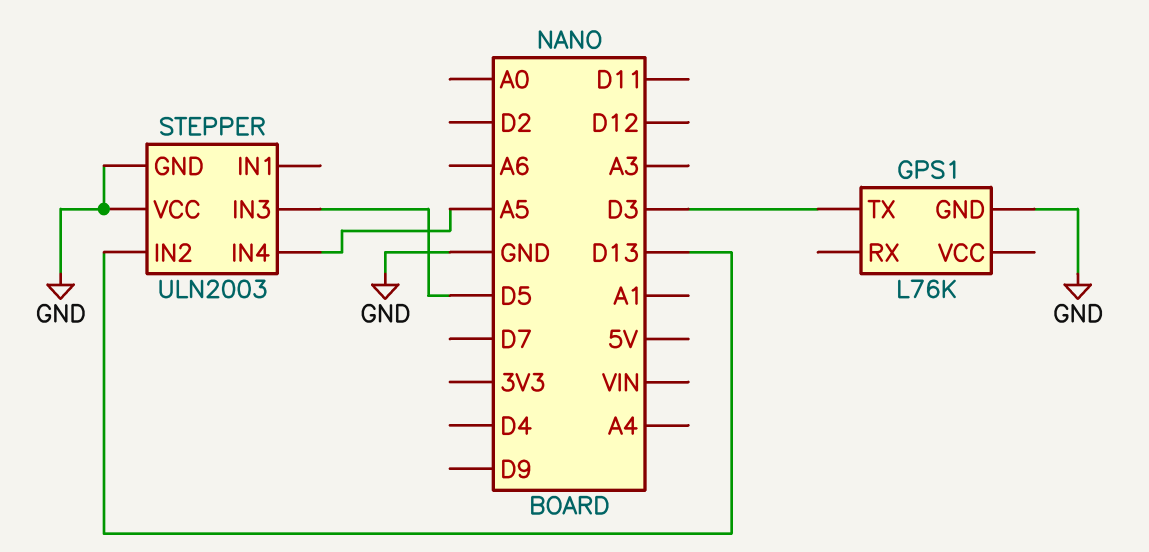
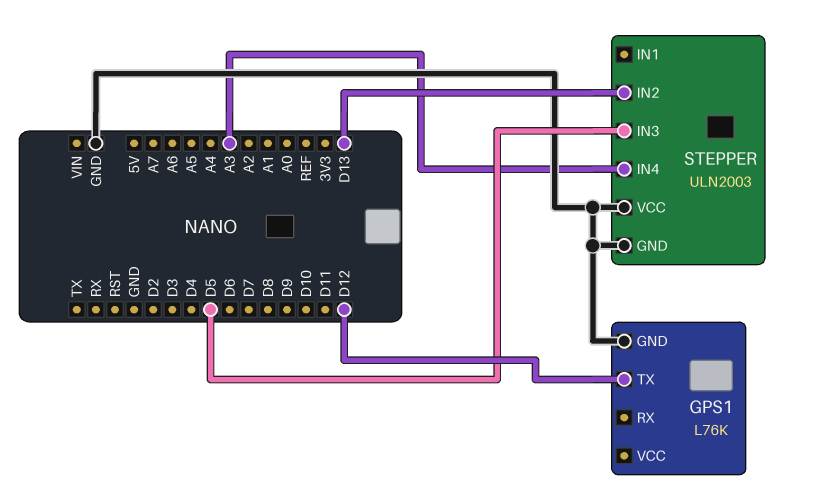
GPS1 pin TX: D3 -> D12
STEPPER pin IN4: A5 -> A3

